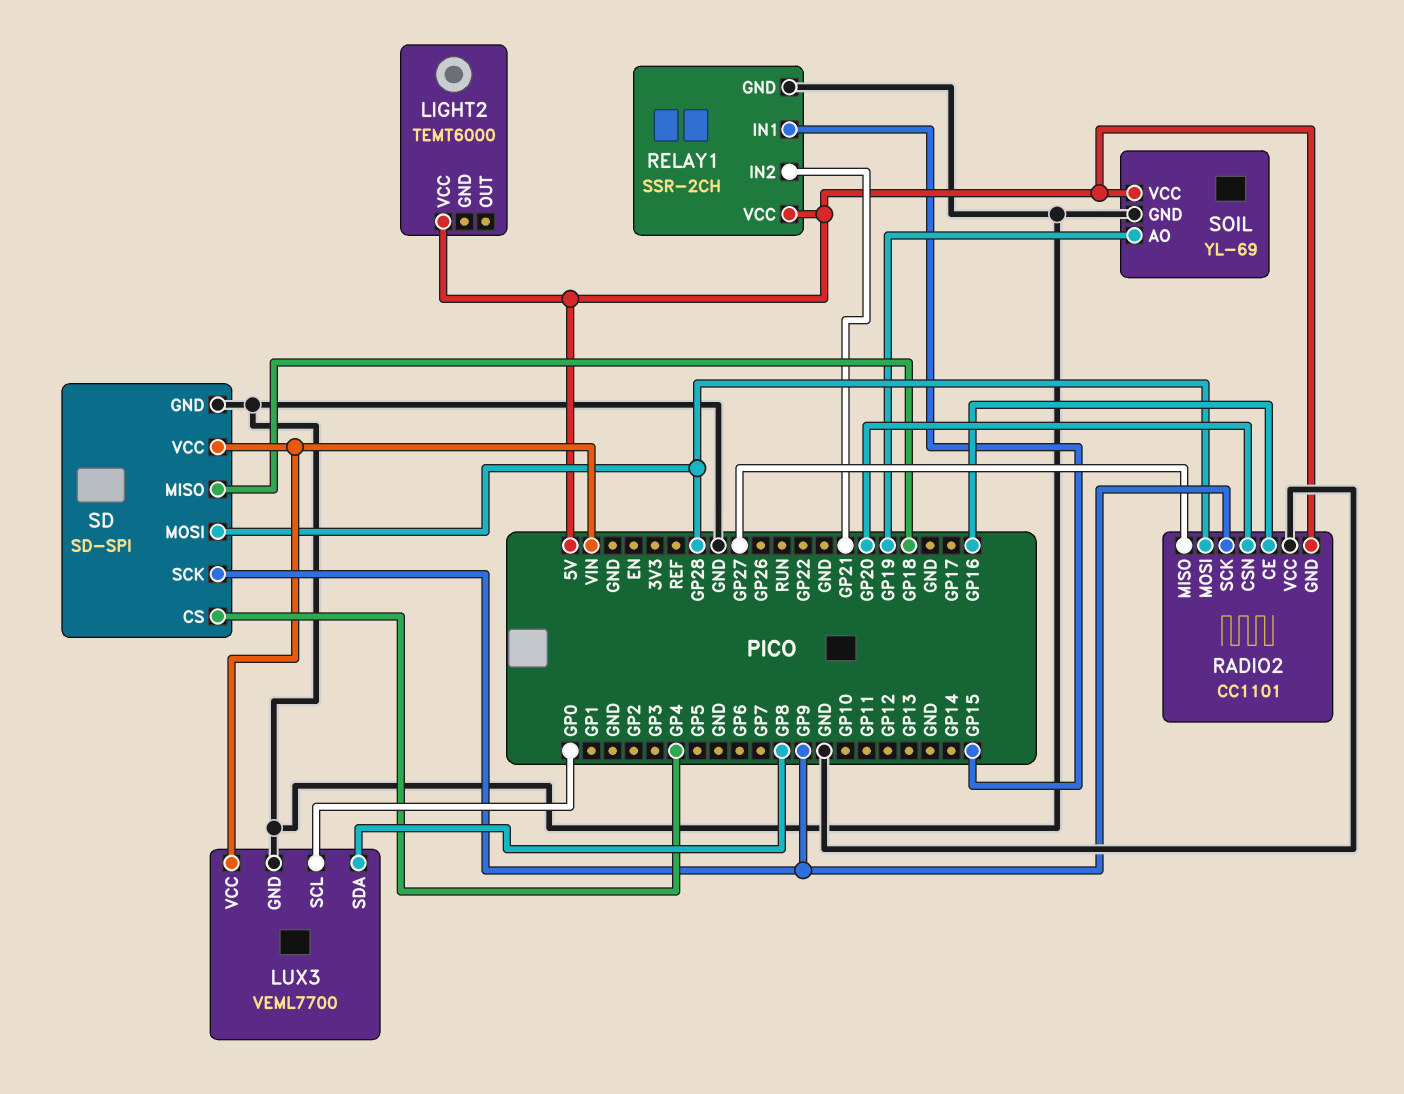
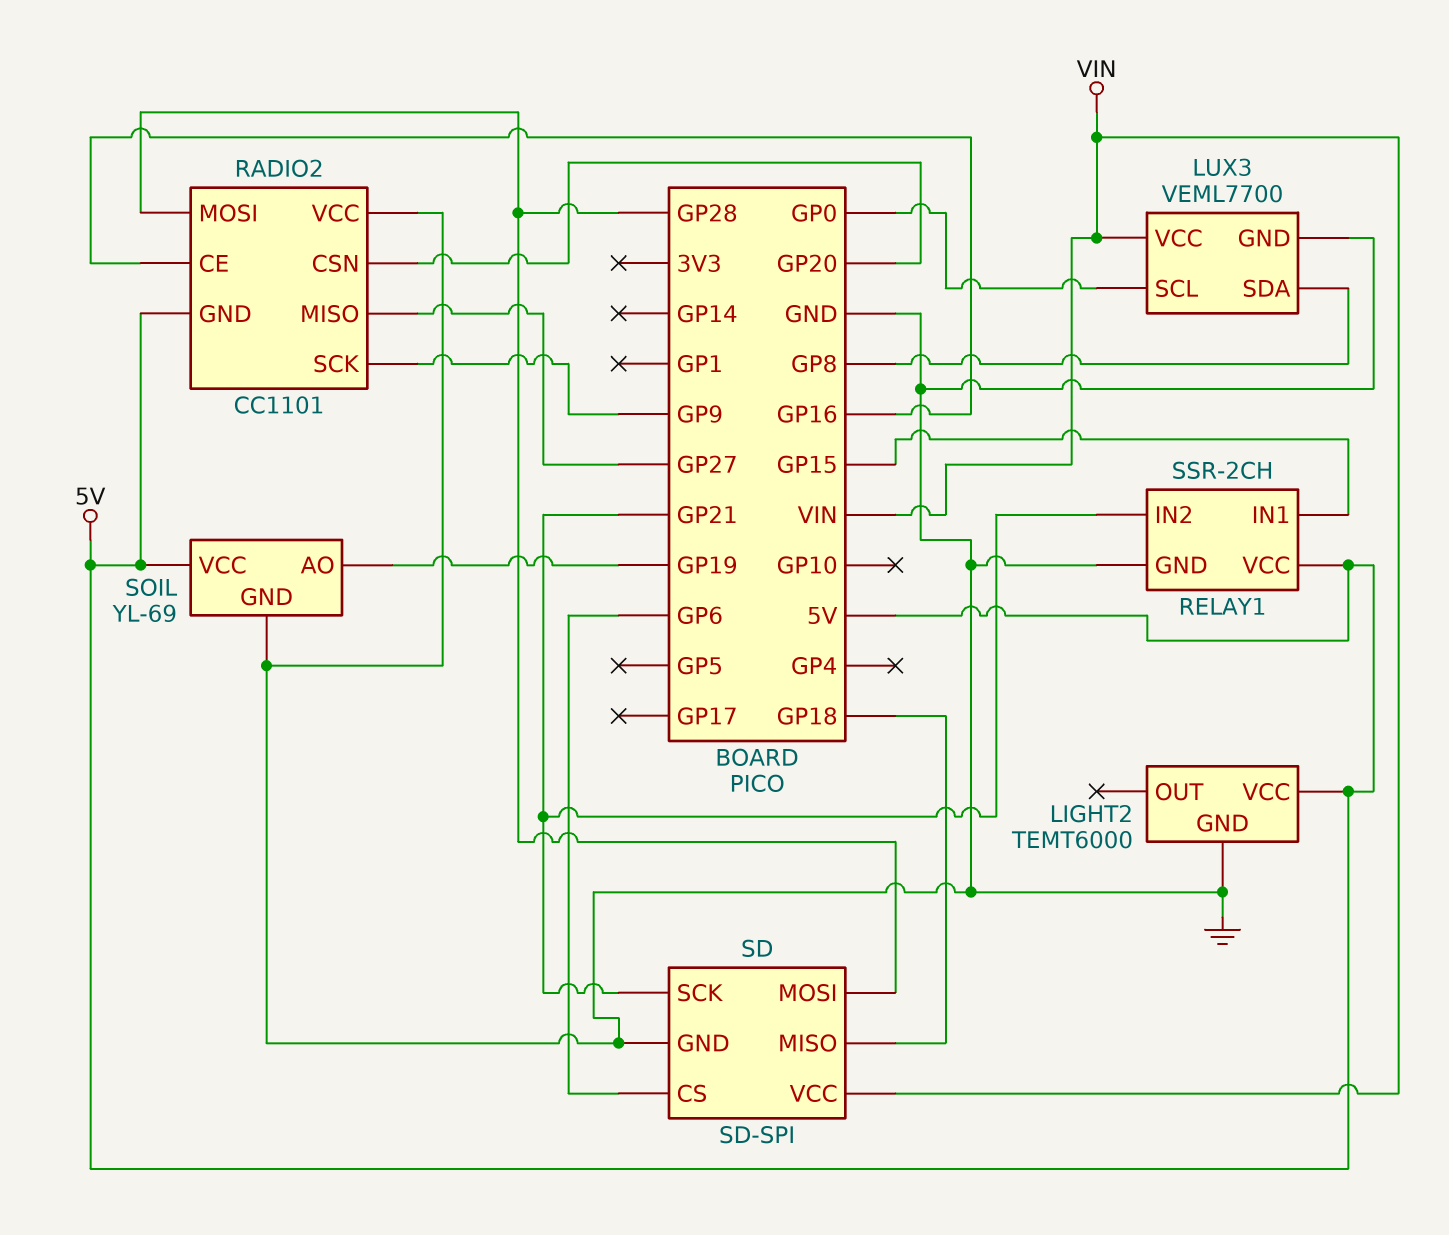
LIGHT2 pin GND: none -> GND
SD pin CS: GP4 -> GP6
SD pin SCK: GP9 -> GP21

